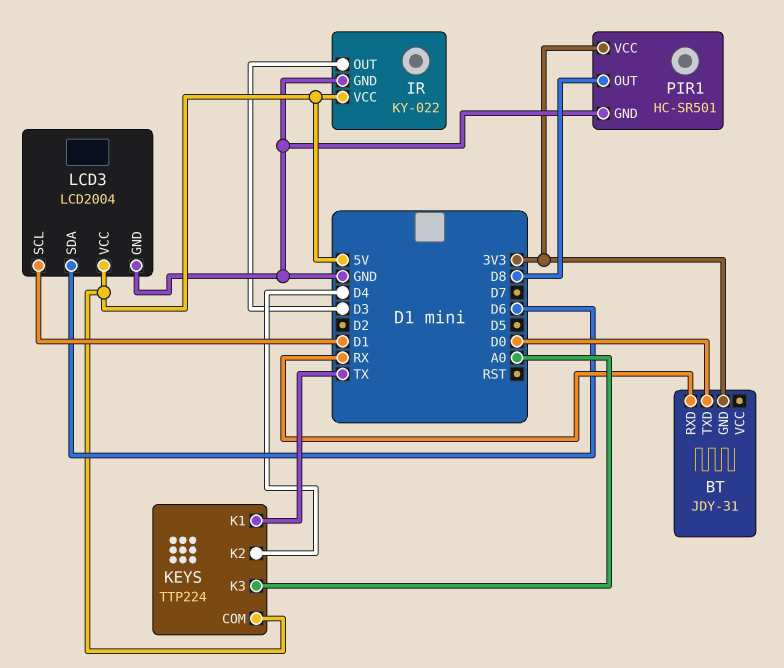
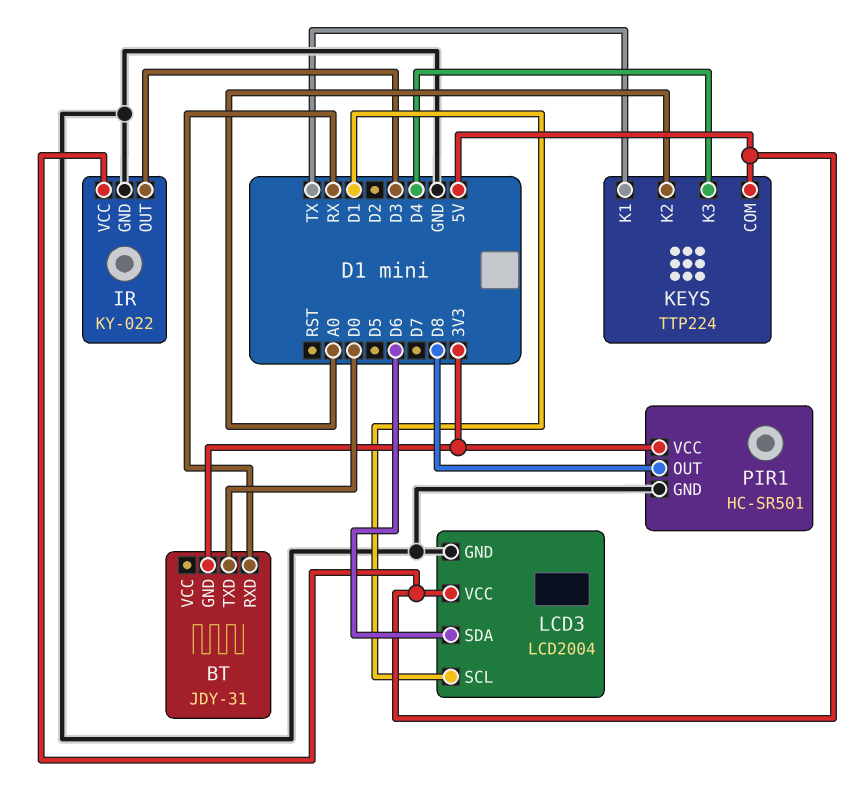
KEYS pin K2: D4 -> A0
KEYS pin K3: A0 -> D4

